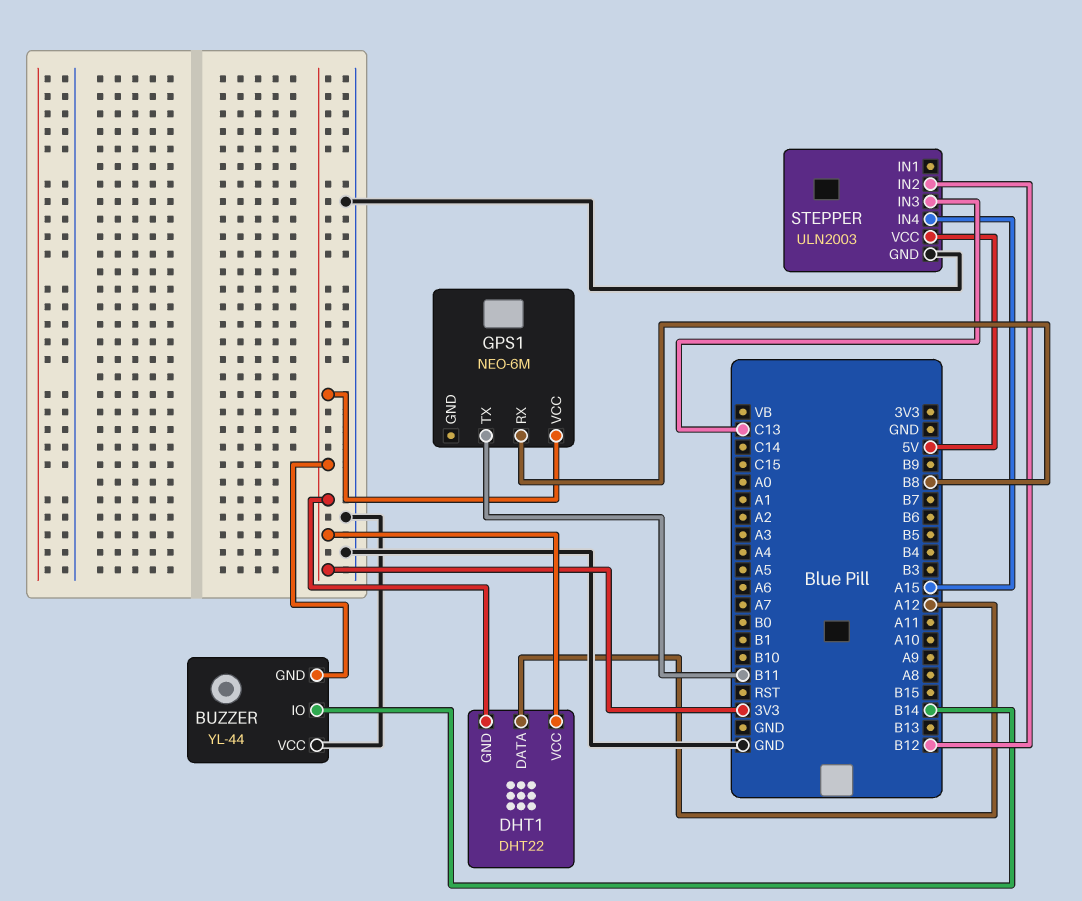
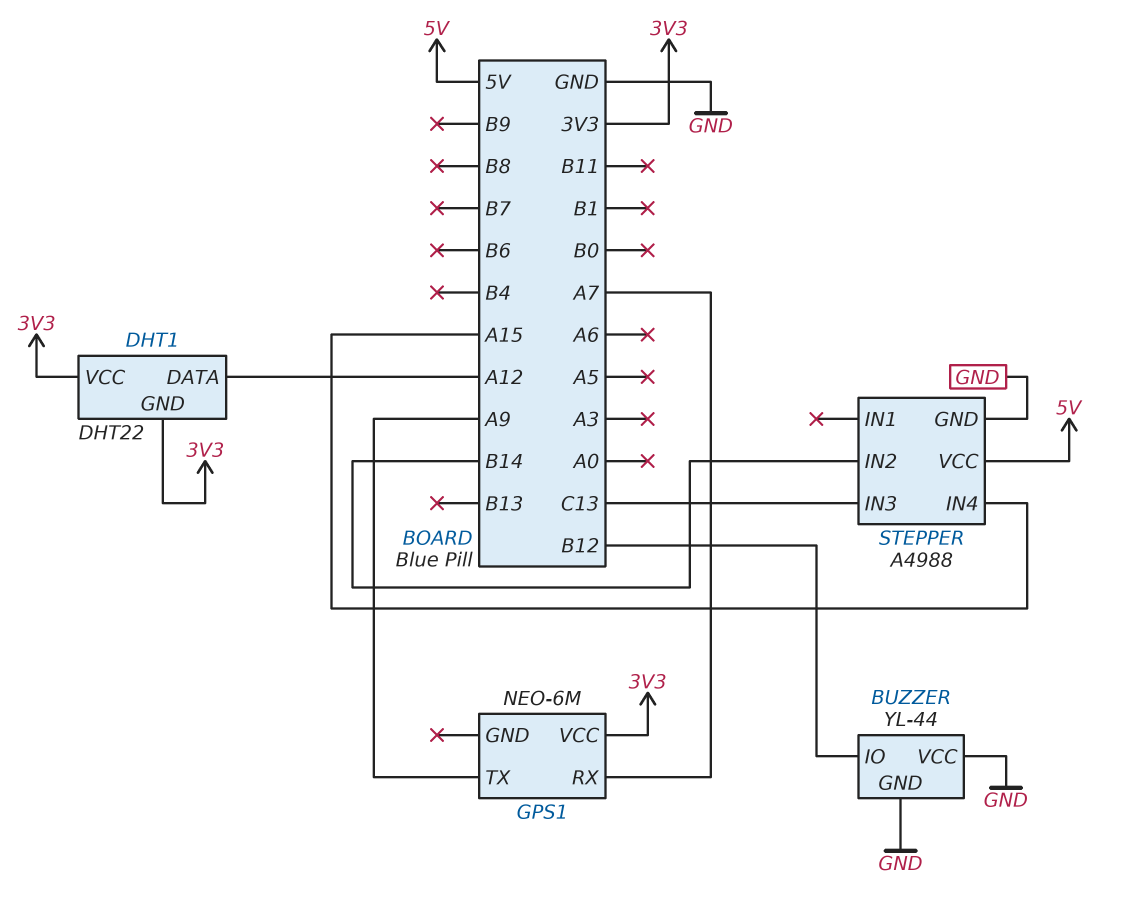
BUZZER pin GND: 3V3 -> GND
BUZZER pin IO: B14 -> B12
GPS1 pin RX: B8 -> A7
GPS1 pin TX: B11 -> A9
STEPPER: ULN2003 -> A4988
STEPPER pin IN2: B12 -> B14

